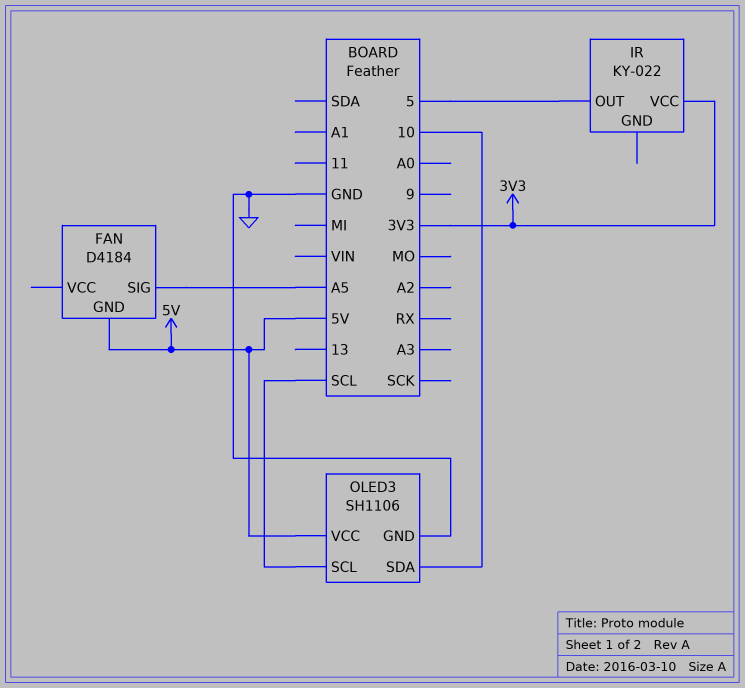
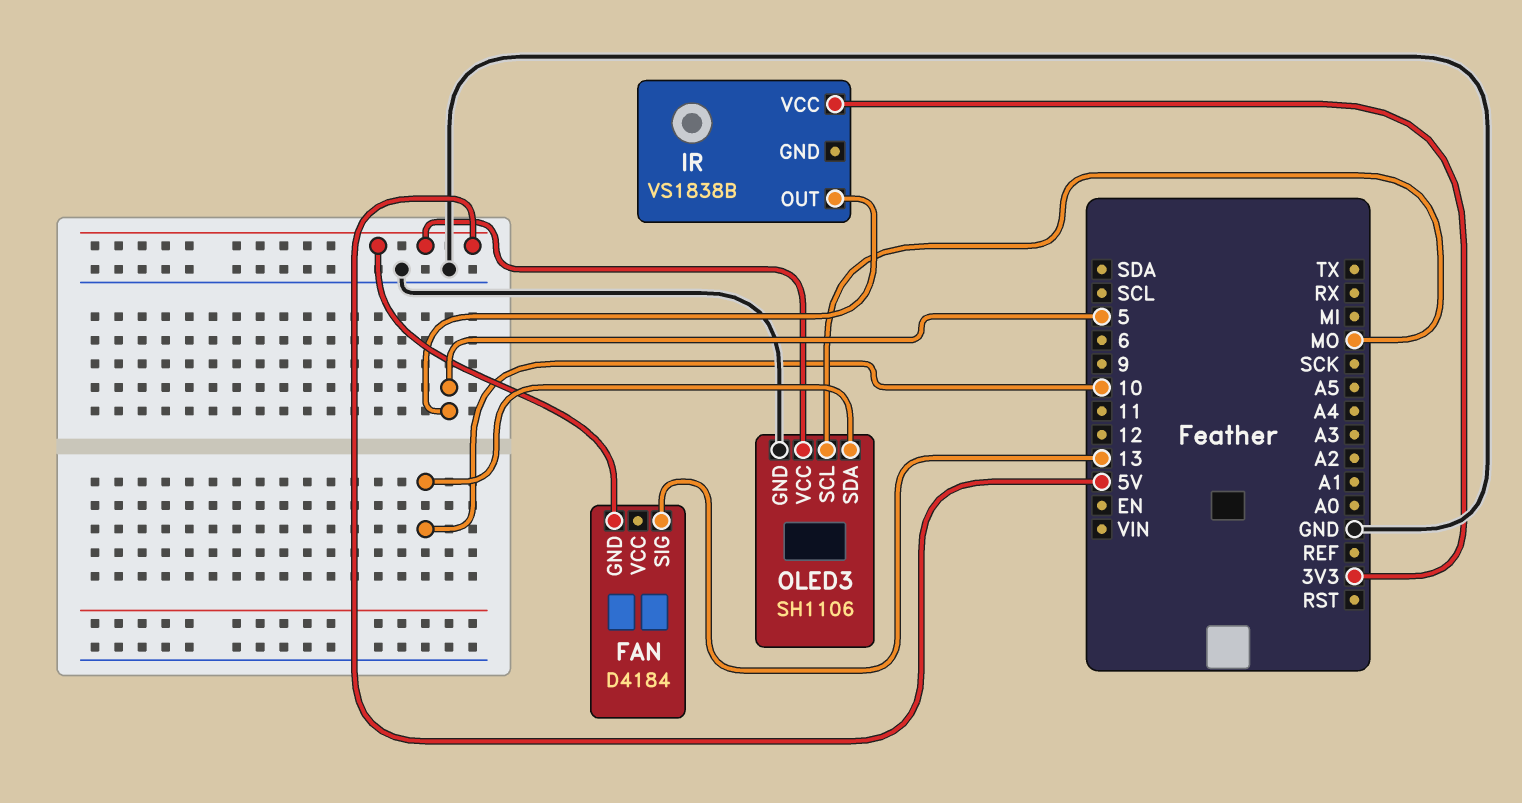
FAN pin SIG: A5 -> 13
IR: KY-022 -> VS1838B
OLED3 pin SCL: SCL -> MO

